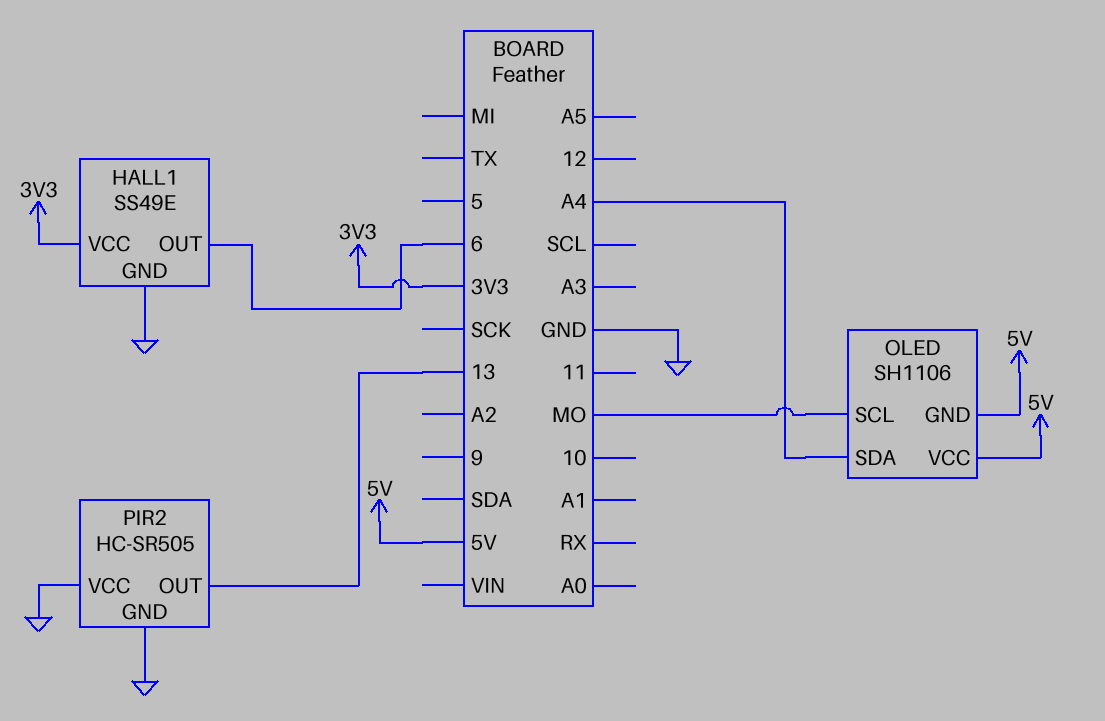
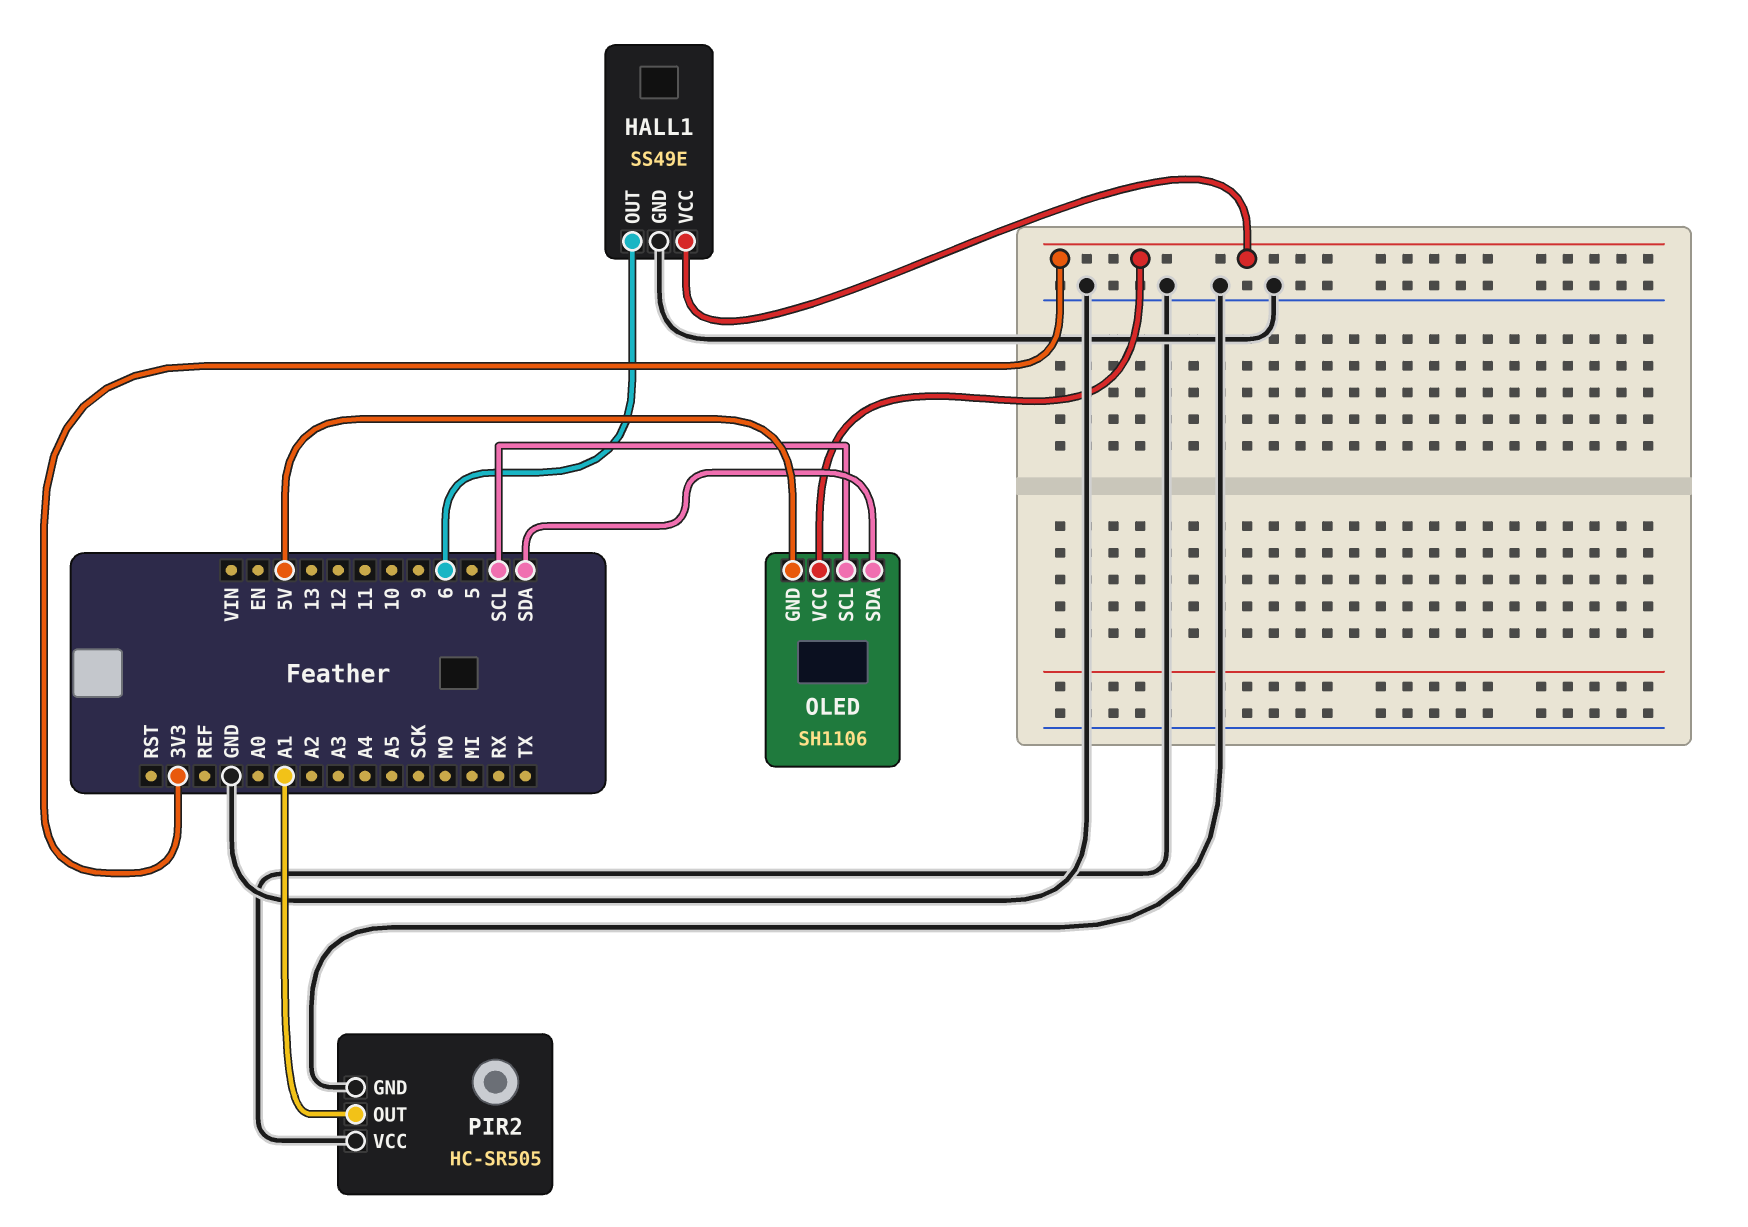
OLED pin SCL: MO -> SCL
OLED pin SDA: A4 -> SDA
OLED pin VCC: 5V -> 3V3
PIR2 pin OUT: 13 -> A1

